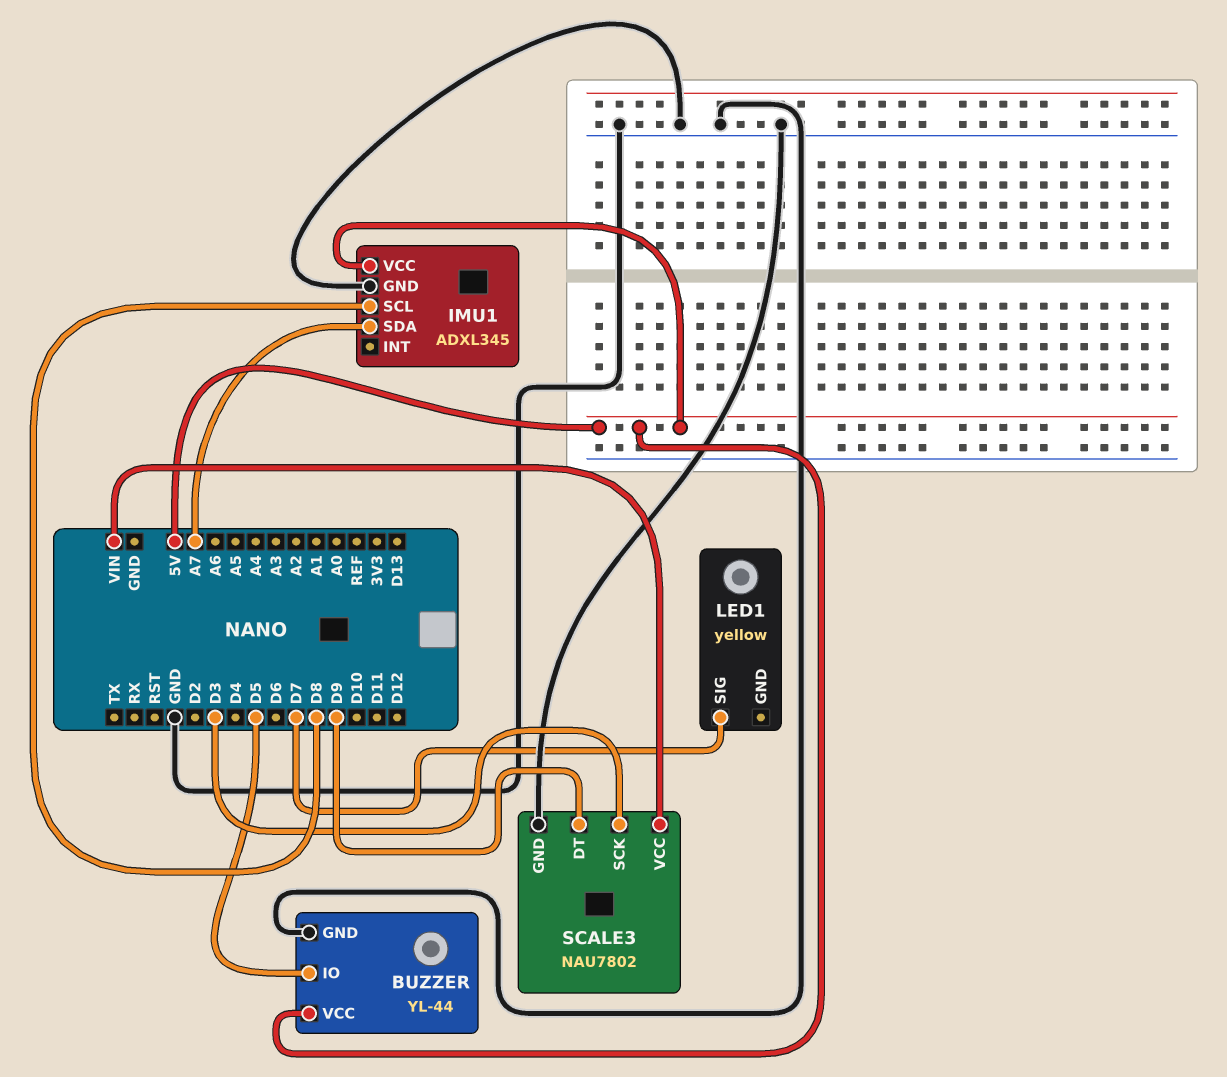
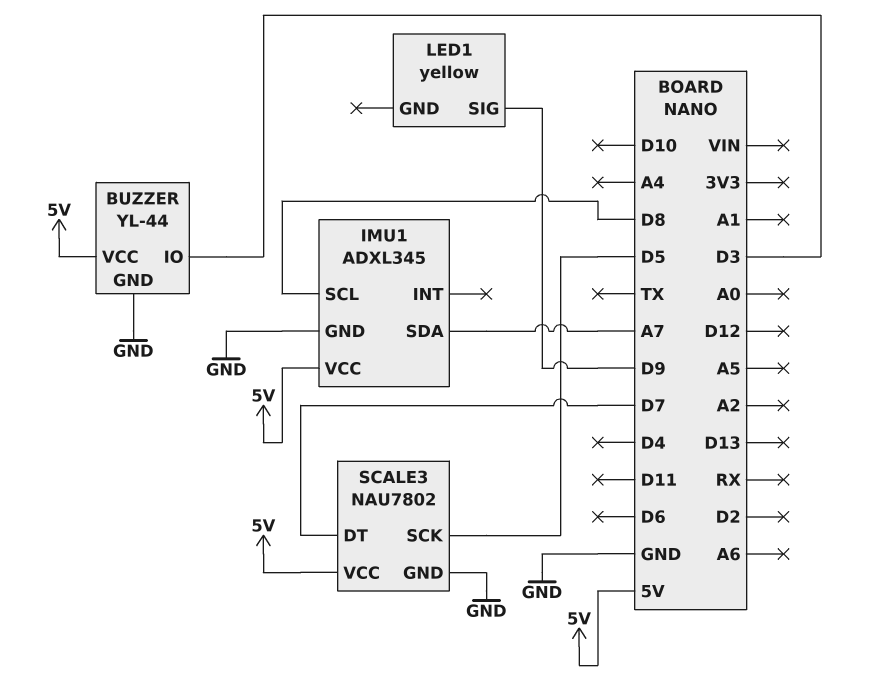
BUZZER pin IO: D5 -> D3
LED1 pin SIG: D7 -> D9
SCALE3 pin DT: D9 -> D7
SCALE3 pin SCK: D3 -> D5
SCALE3 pin VCC: VIN -> 5V

